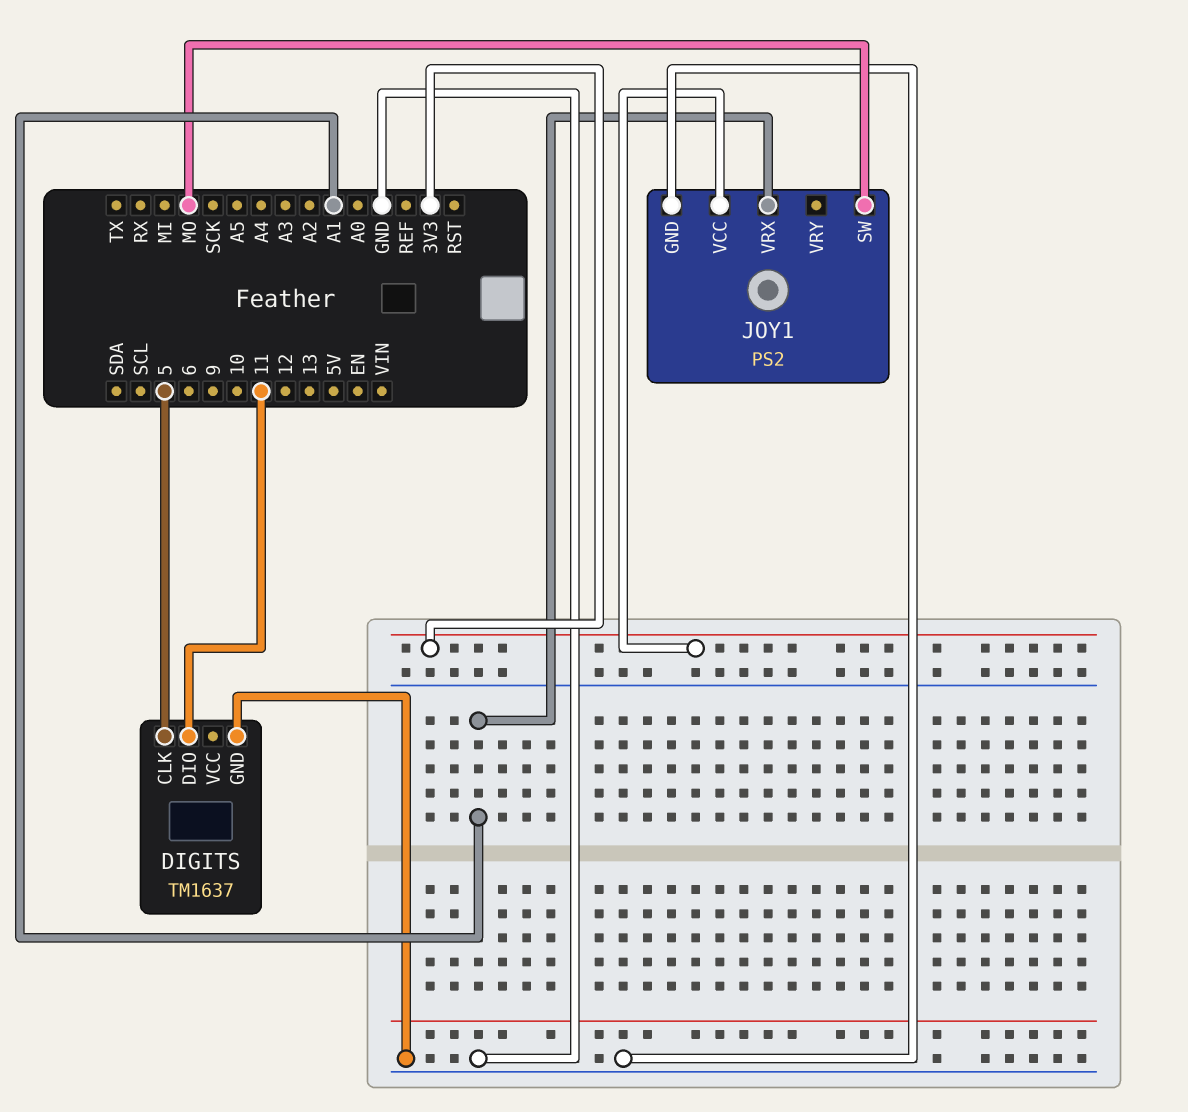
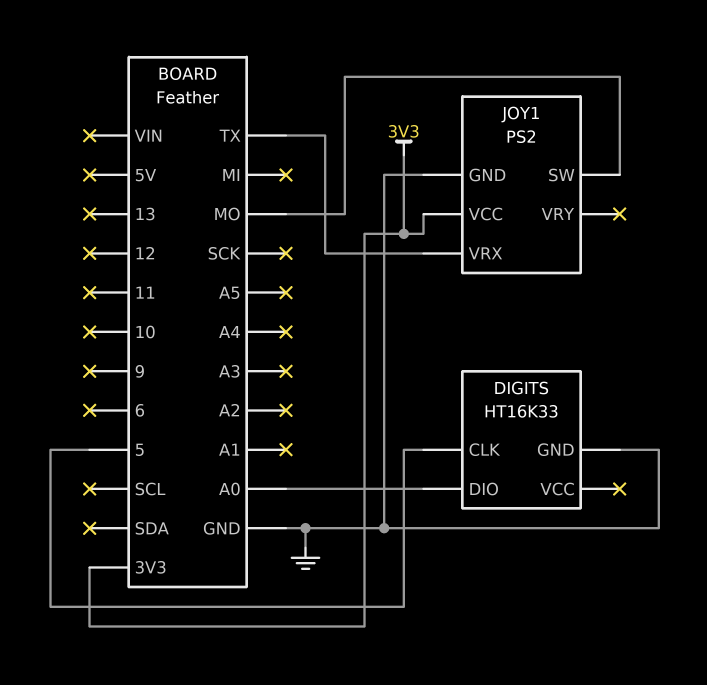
DIGITS: TM1637 -> HT16K33
DIGITS pin DIO: 11 -> A0
JOY1 pin VRX: A1 -> TX

